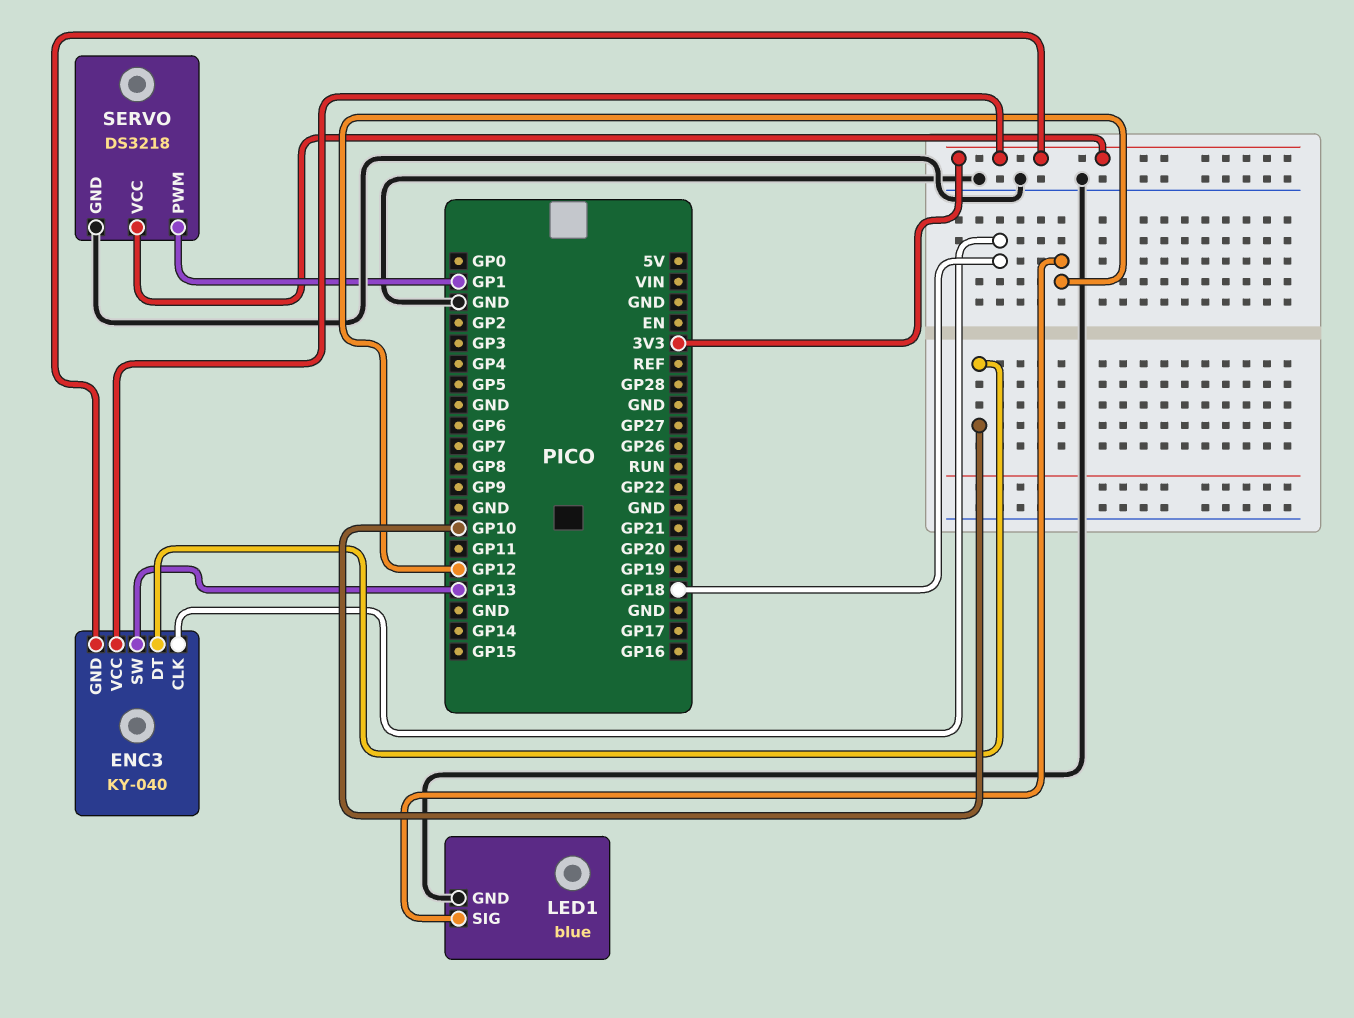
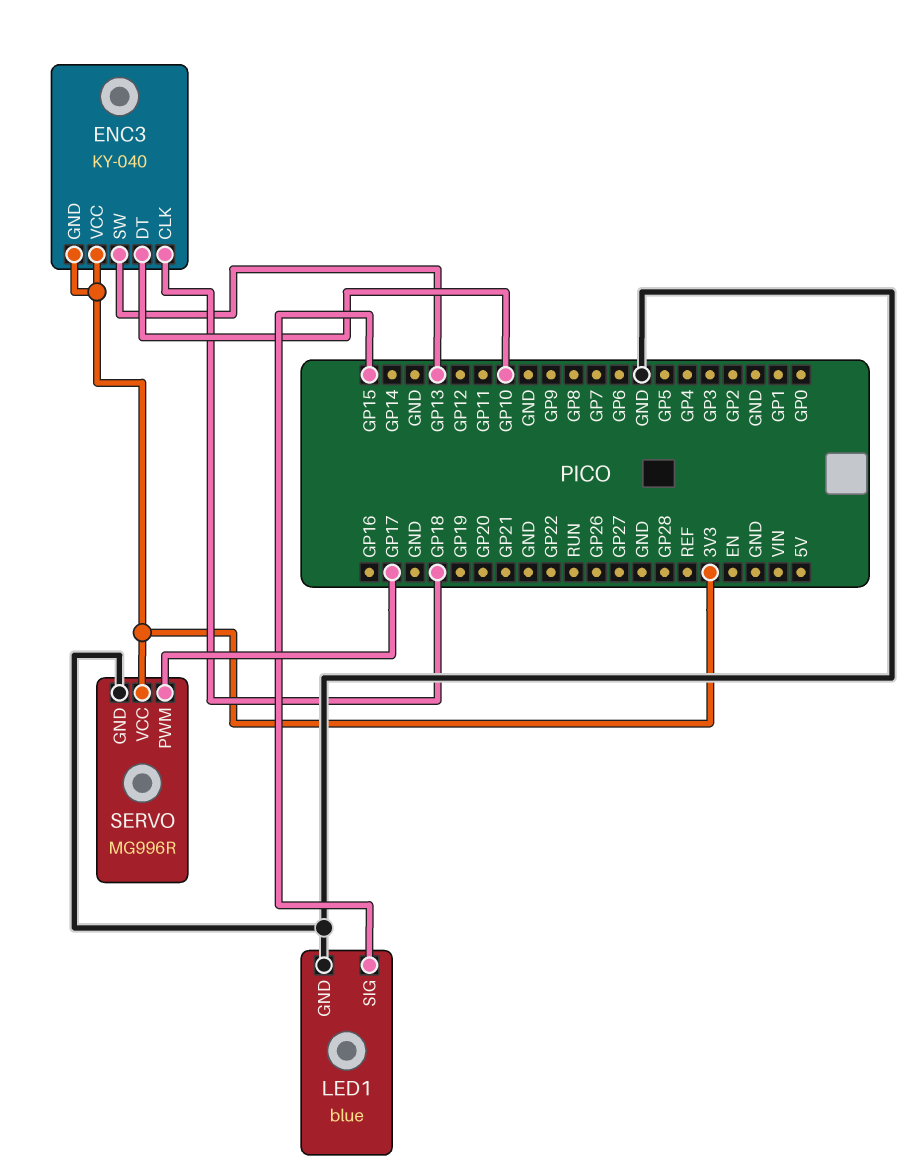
LED1 pin SIG: GP12 -> GP15
SERVO: DS3218 -> MG996R
SERVO pin PWM: GP1 -> GP17

